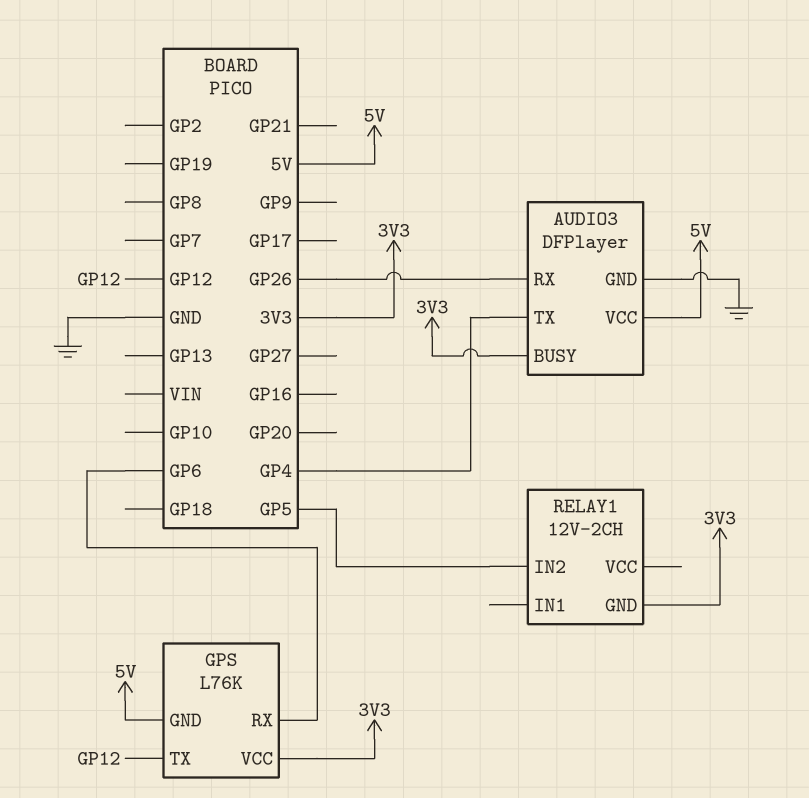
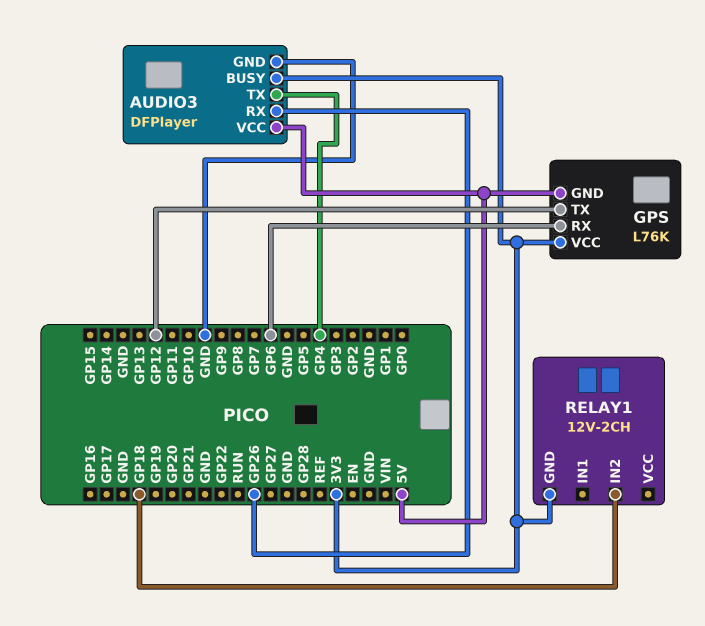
RELAY1 pin IN2: GP5 -> GP18

